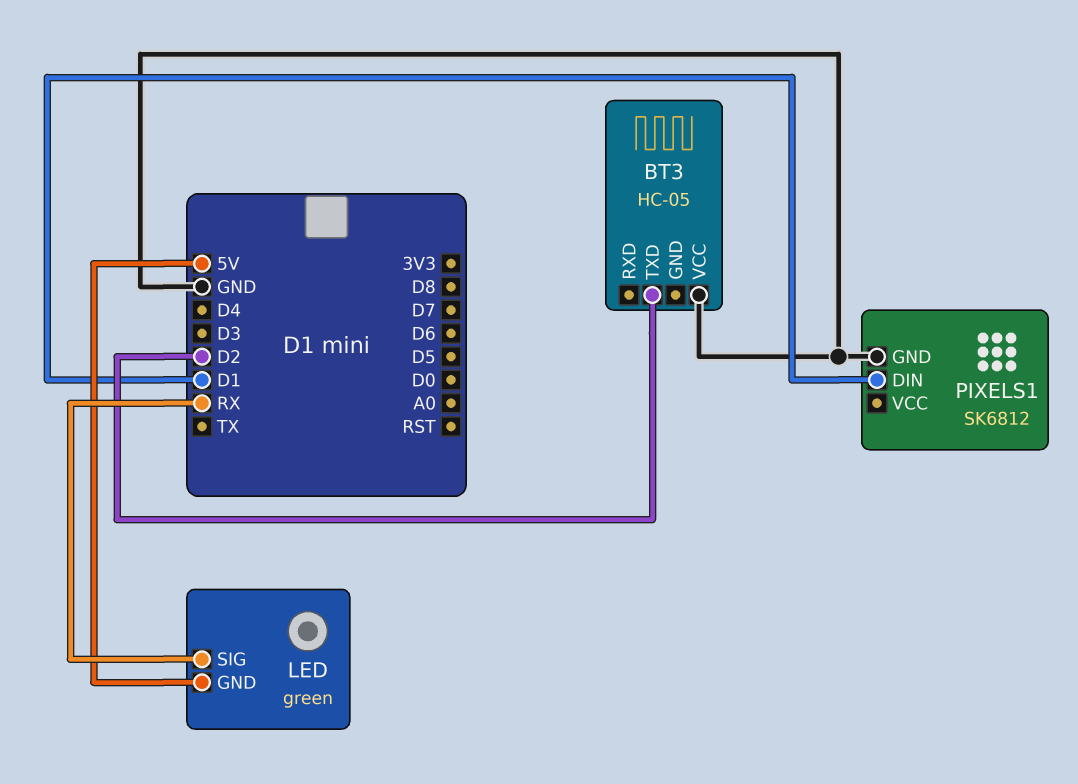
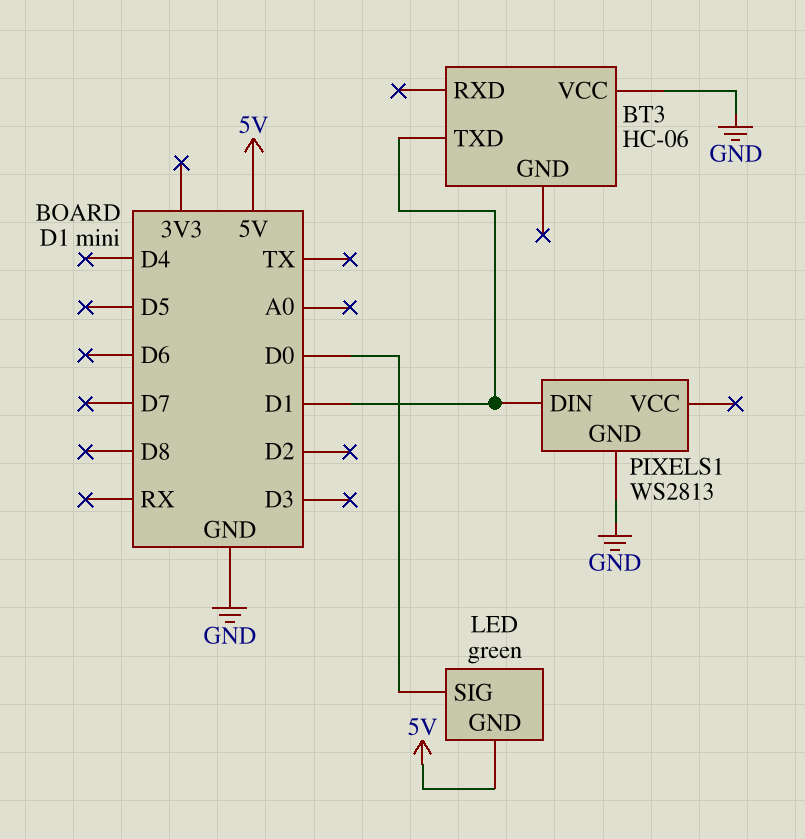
BT3: HC-05 -> HC-06
BT3 pin TXD: D2 -> D1
LED pin SIG: RX -> D0
PIXELS1: SK6812 -> WS2813

